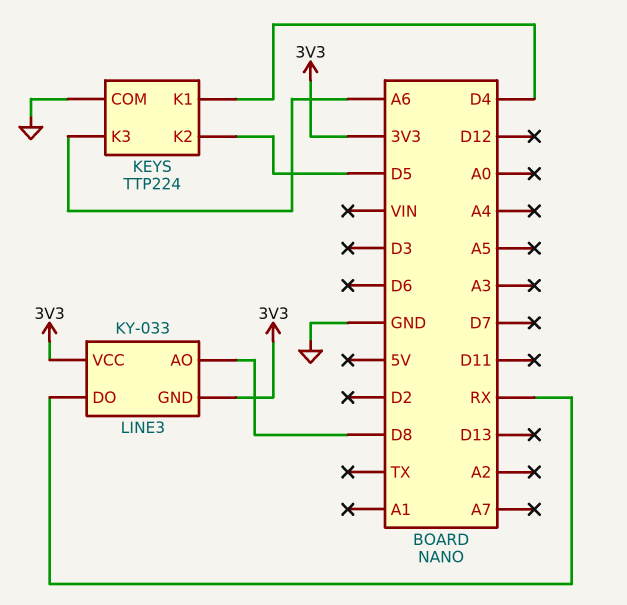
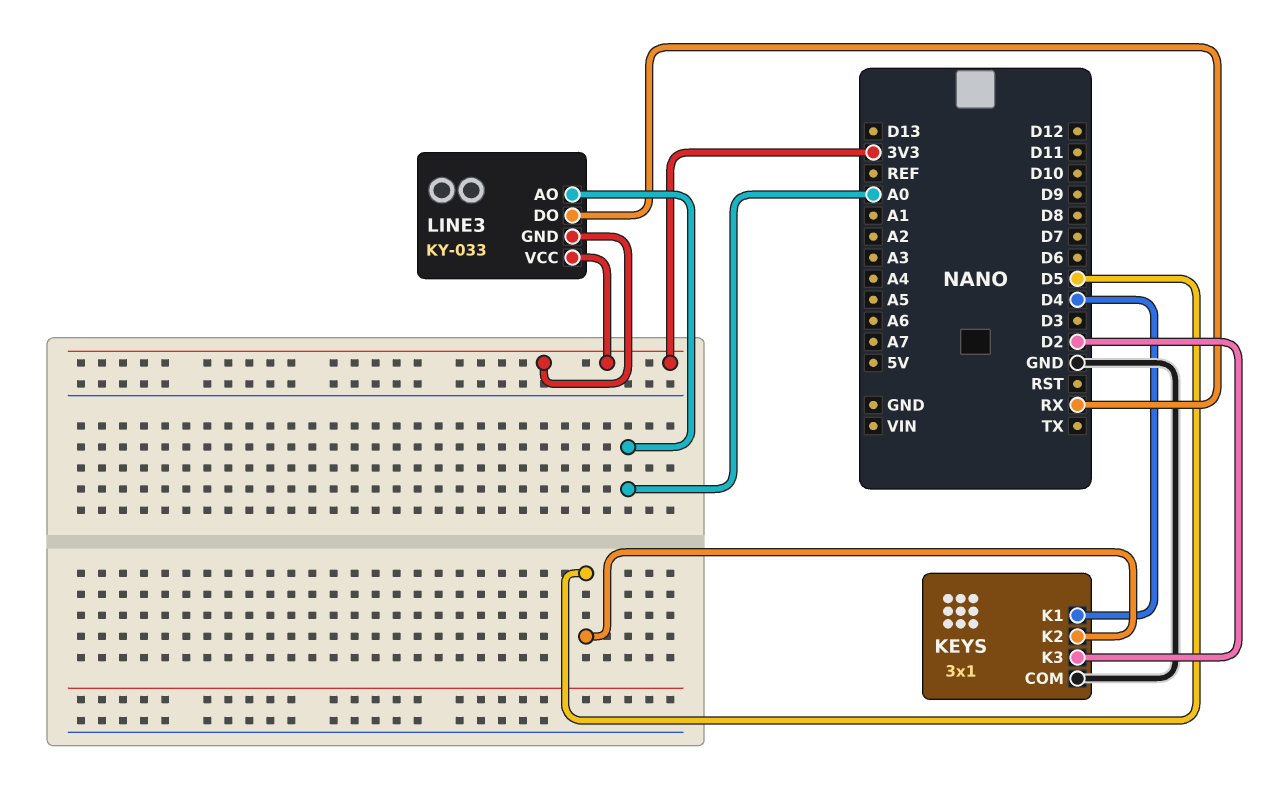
KEYS: TTP224 -> 3x1
KEYS pin K3: A6 -> D2
LINE3 pin AO: D8 -> A0

